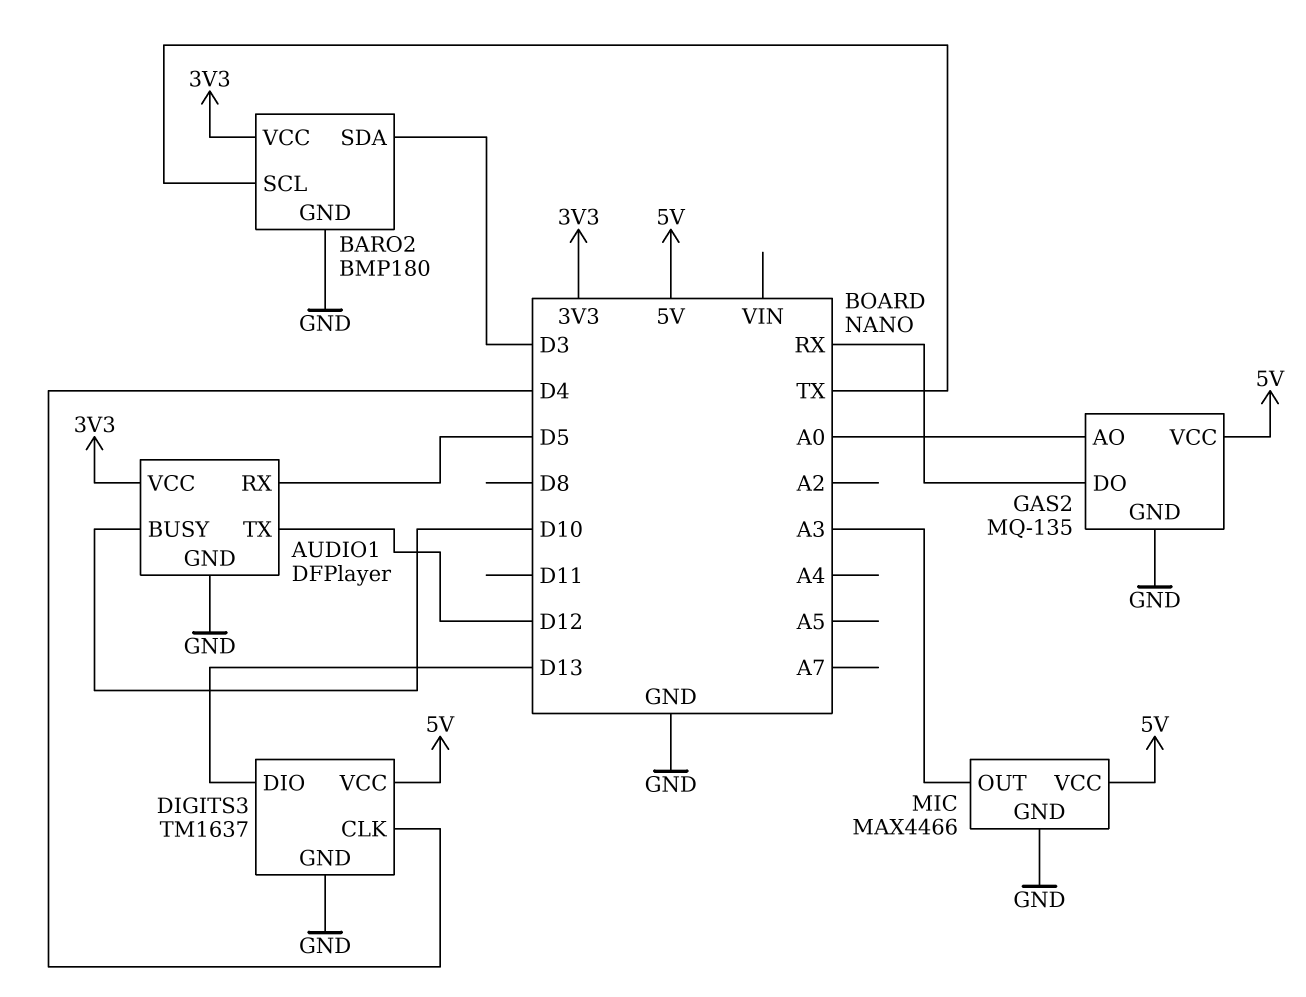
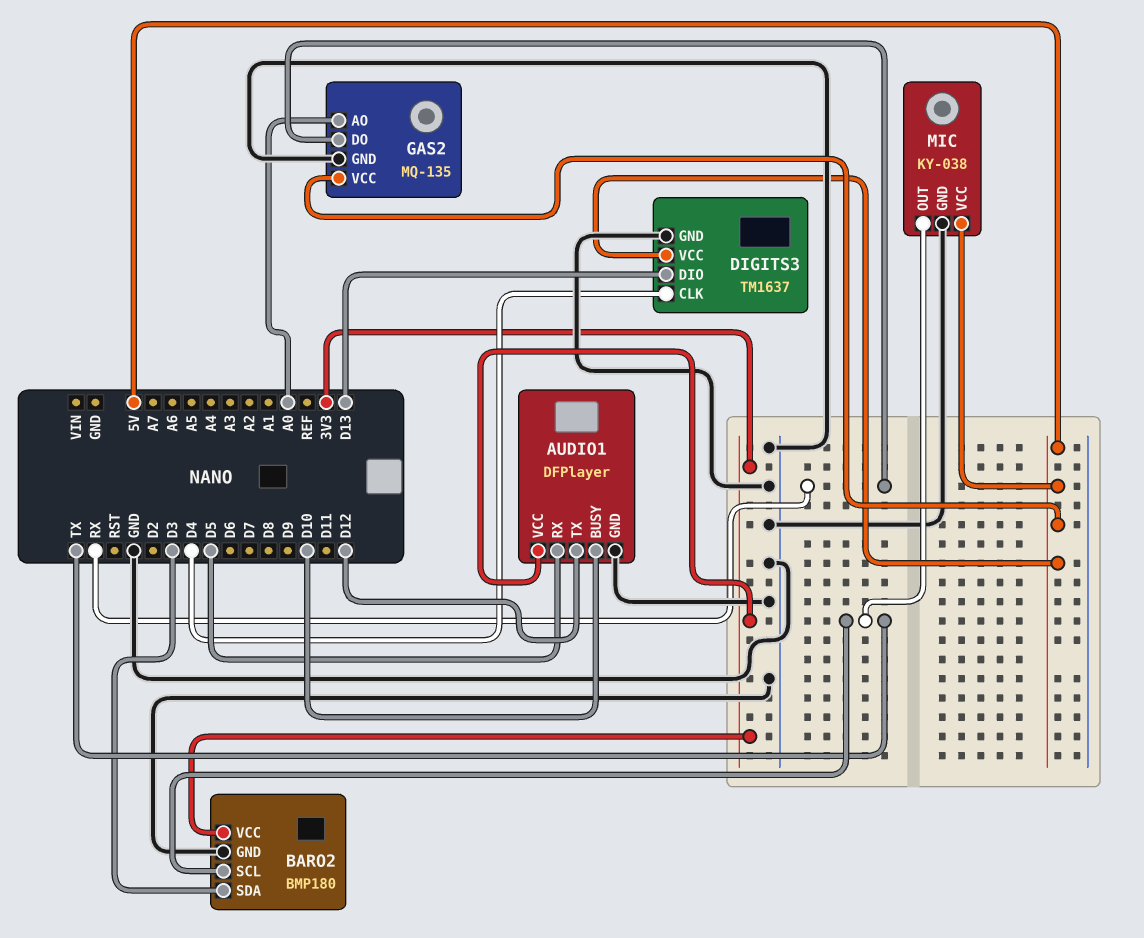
MIC: MAX4466 -> KY-038
MIC pin OUT: A3 -> TX

